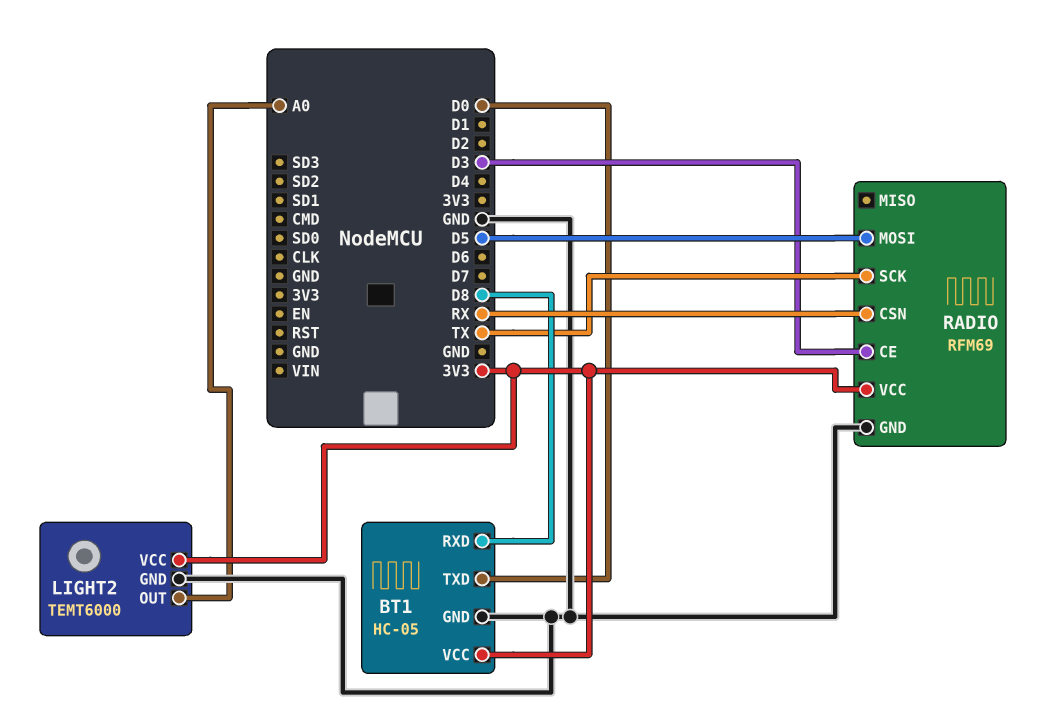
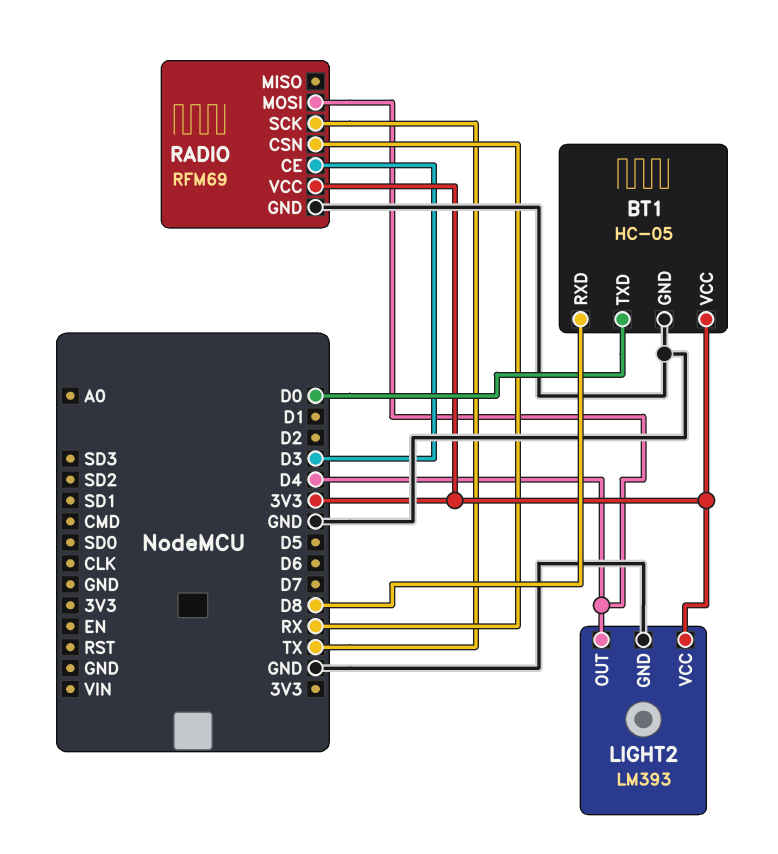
LIGHT2: TEMT6000 -> LM393
LIGHT2 pin OUT: A0 -> D4
RADIO pin MOSI: D5 -> D4

